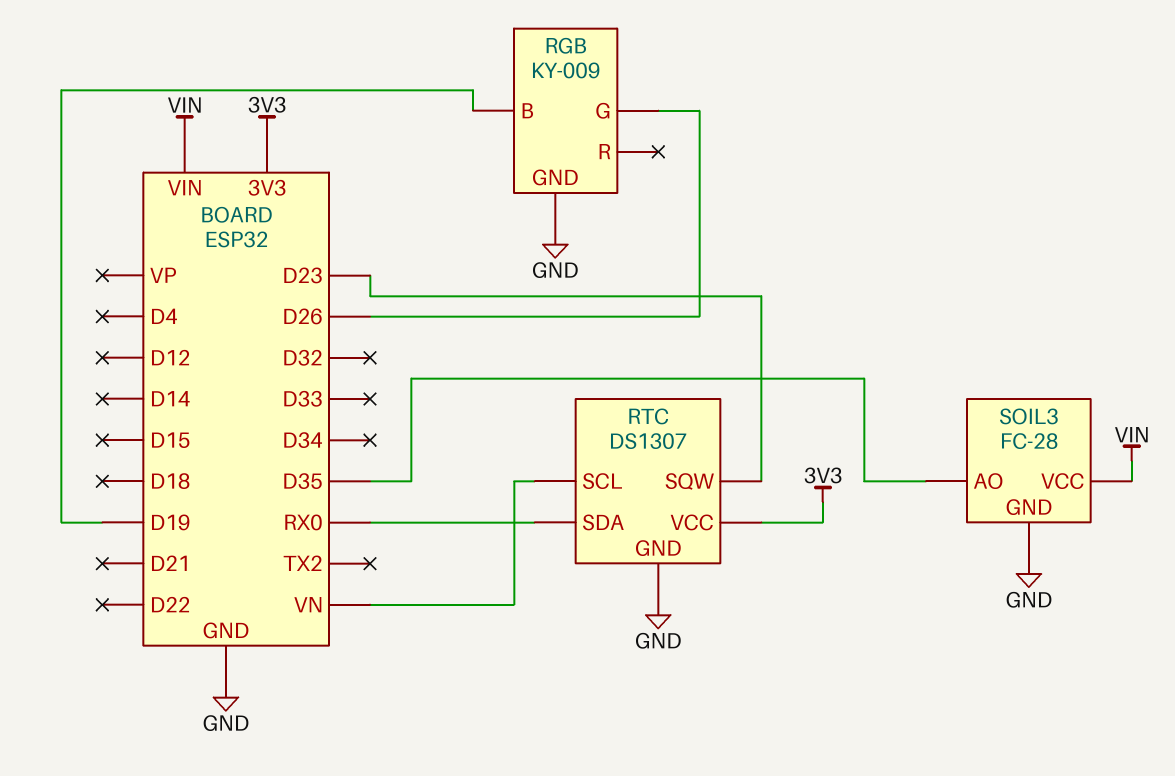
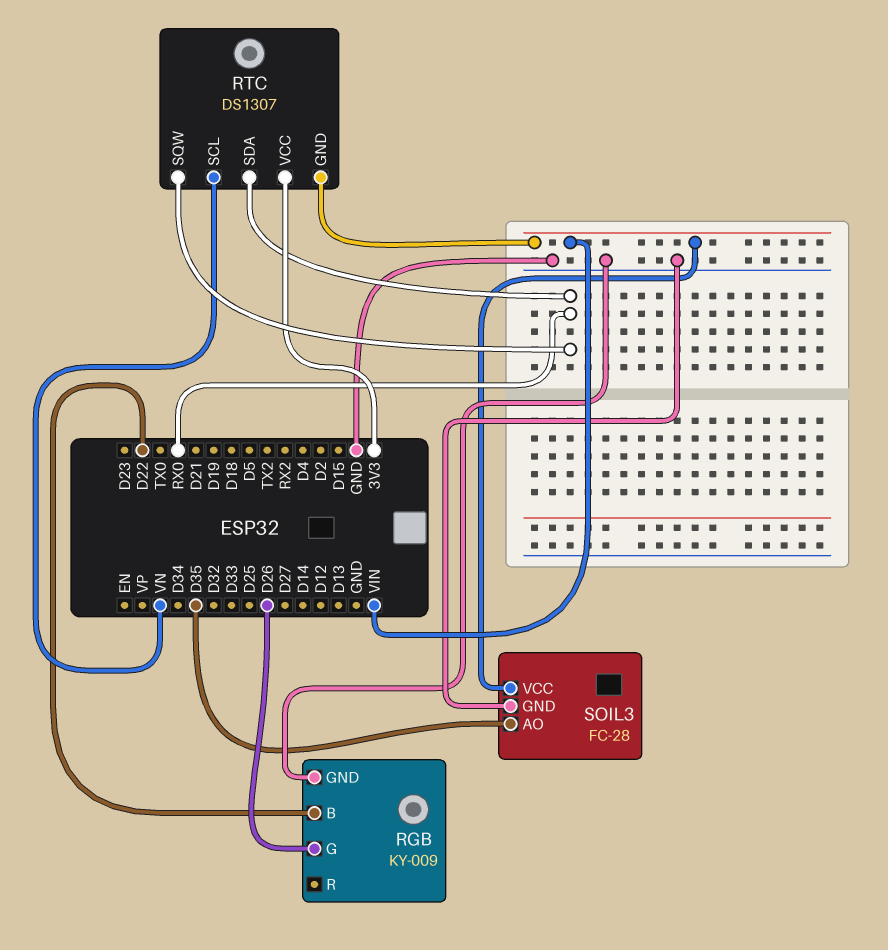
RGB pin B: D19 -> D22
RTC pin GND: GND -> VIN
RTC pin SQW: D23 -> RX0

